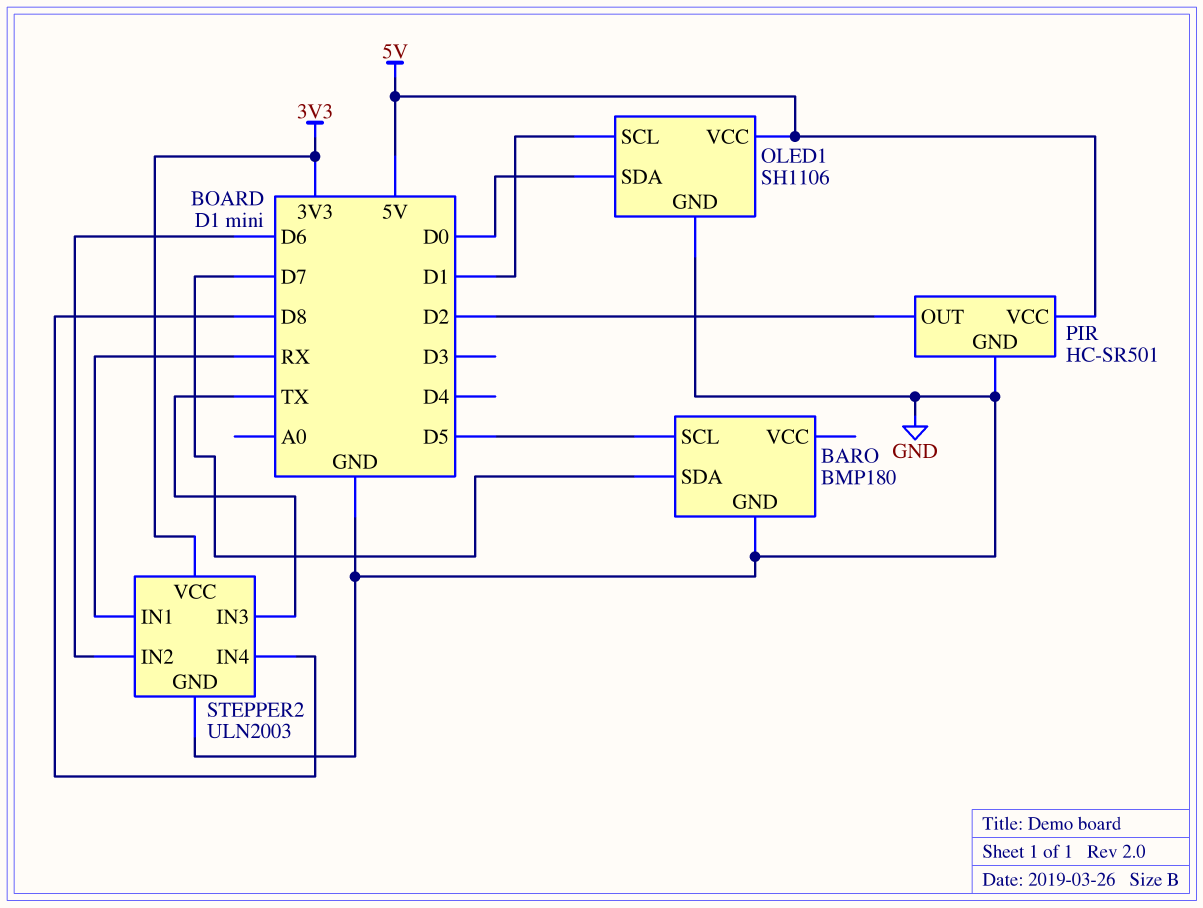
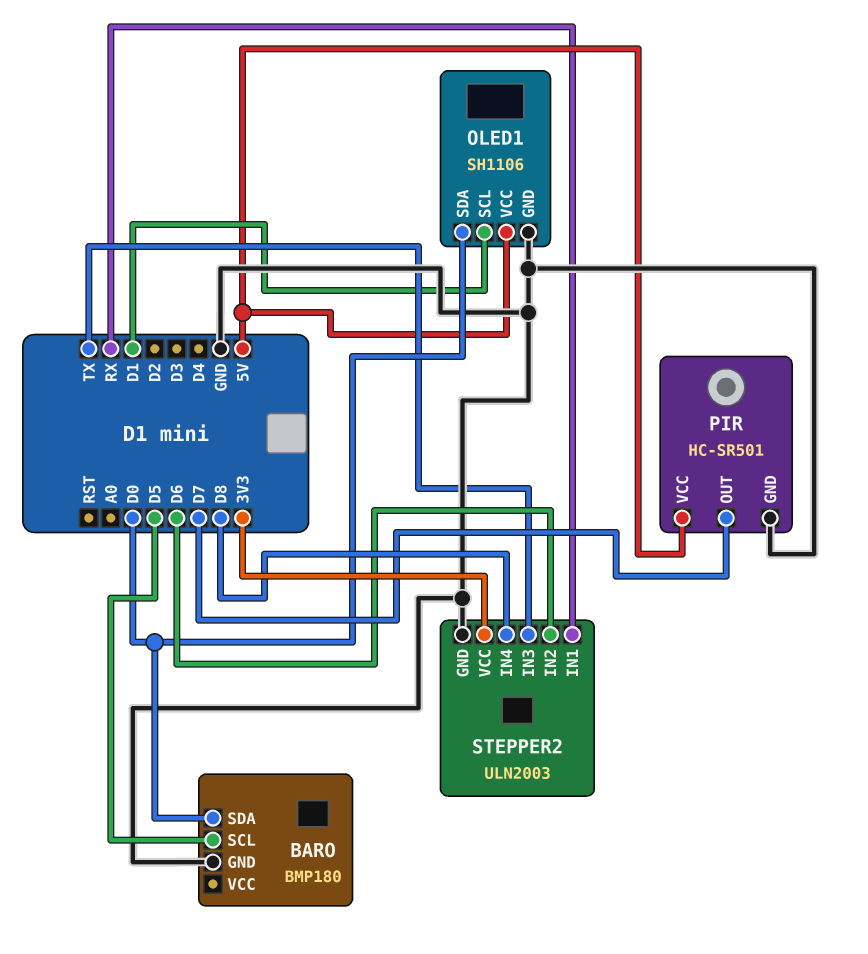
BARO pin SDA: D7 -> D0
PIR pin OUT: D2 -> D7

